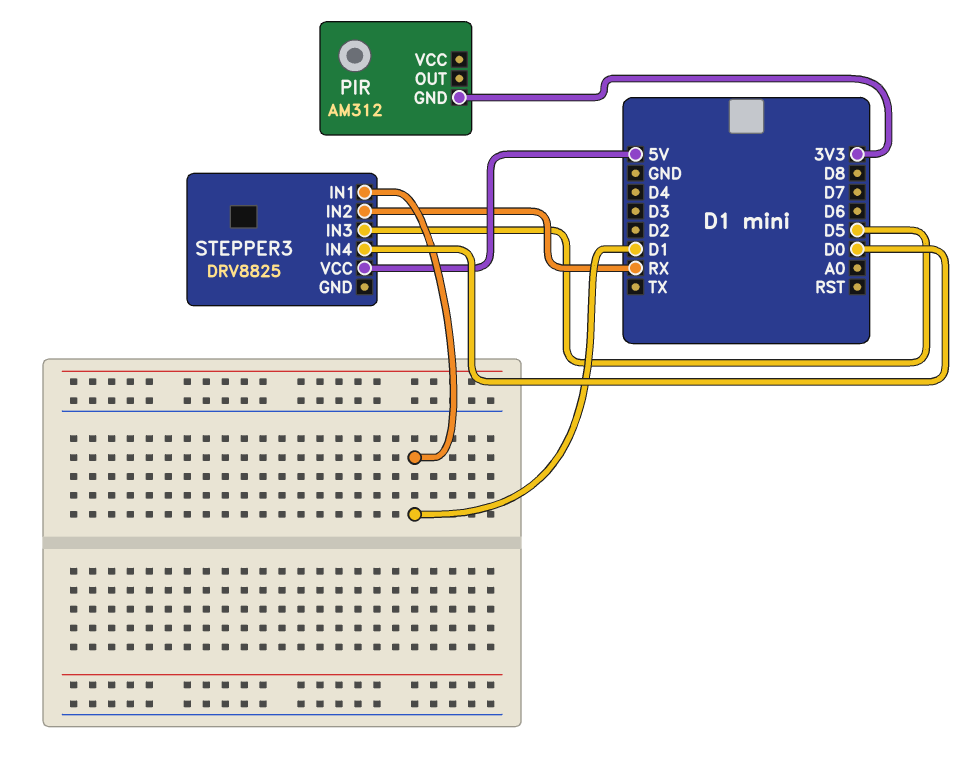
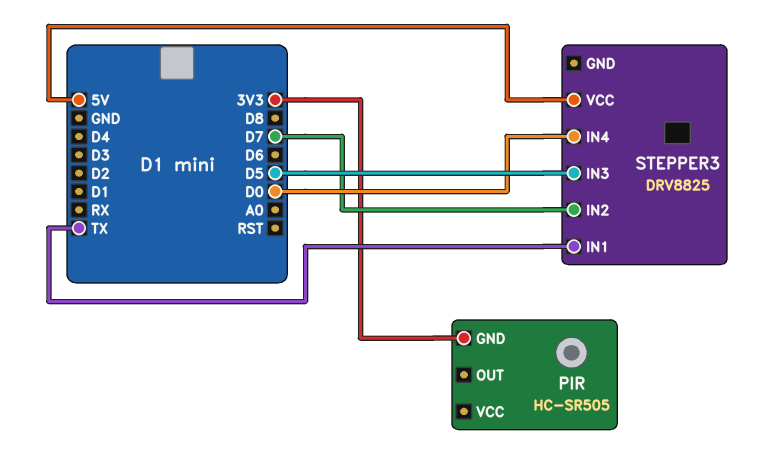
PIR: AM312 -> HC-SR505
STEPPER3 pin IN1: D1 -> TX
STEPPER3 pin IN2: RX -> D7

